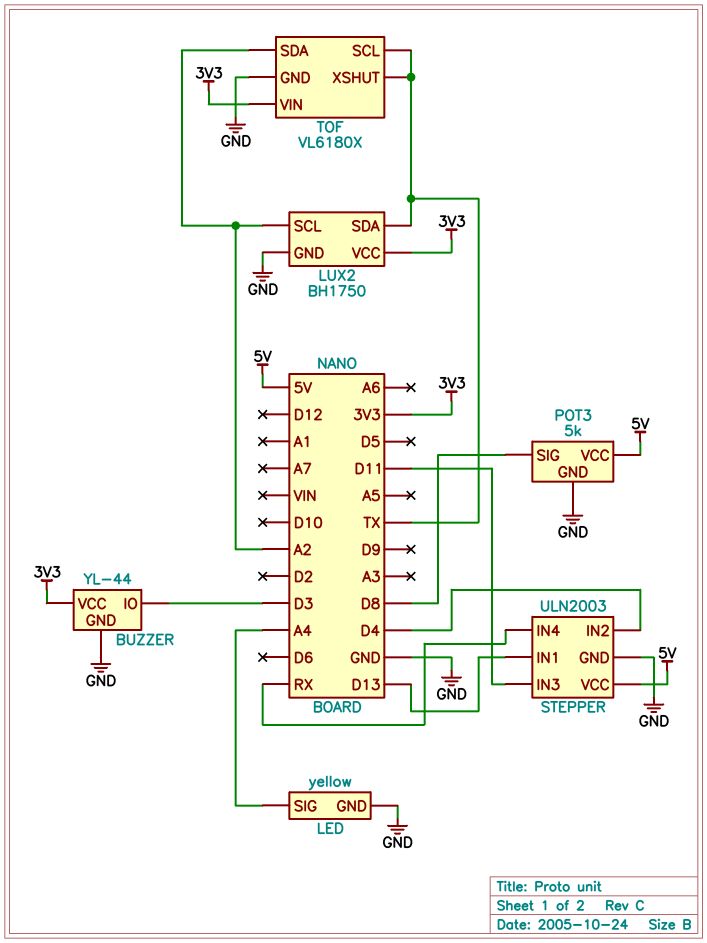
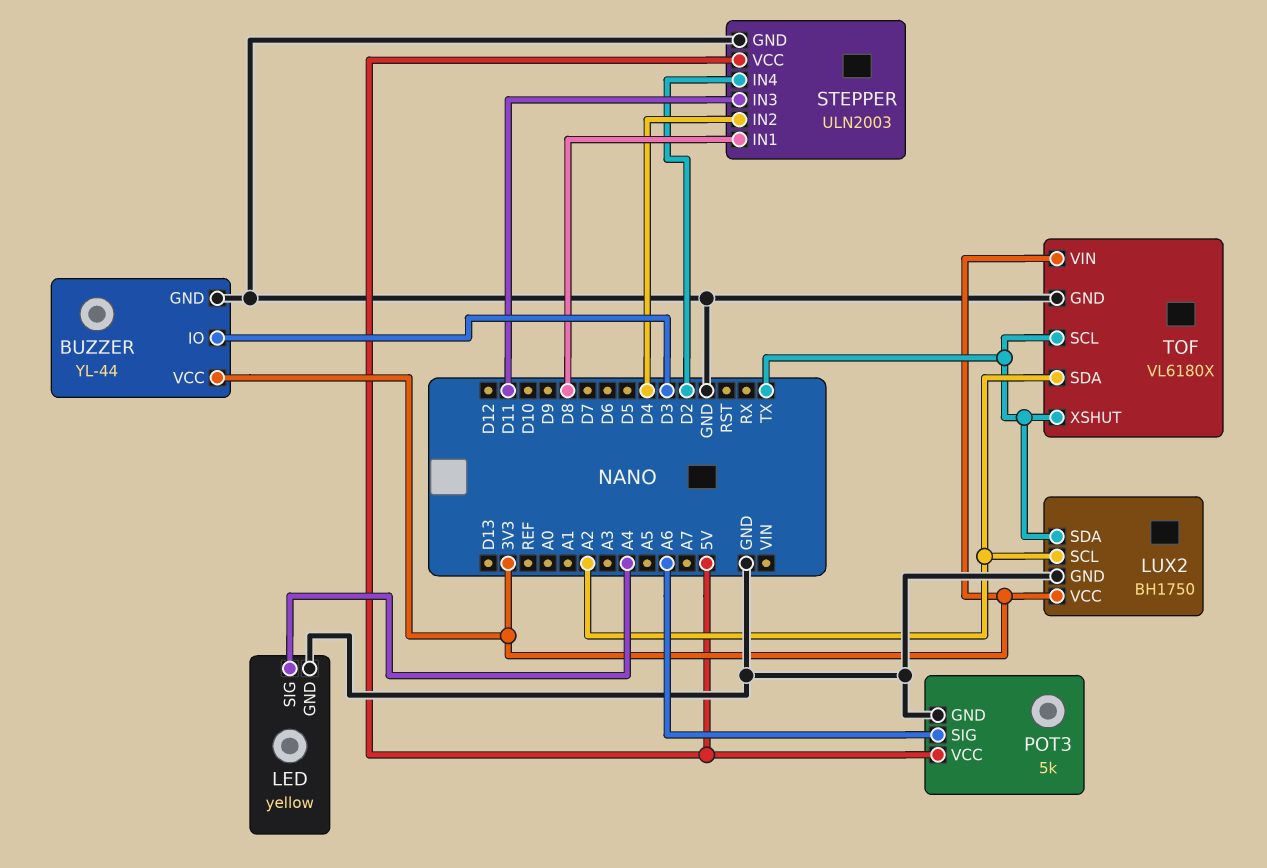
POT3 pin SIG: D8 -> A6
STEPPER pin IN1: D13 -> D8
STEPPER pin IN4: RX -> D2

